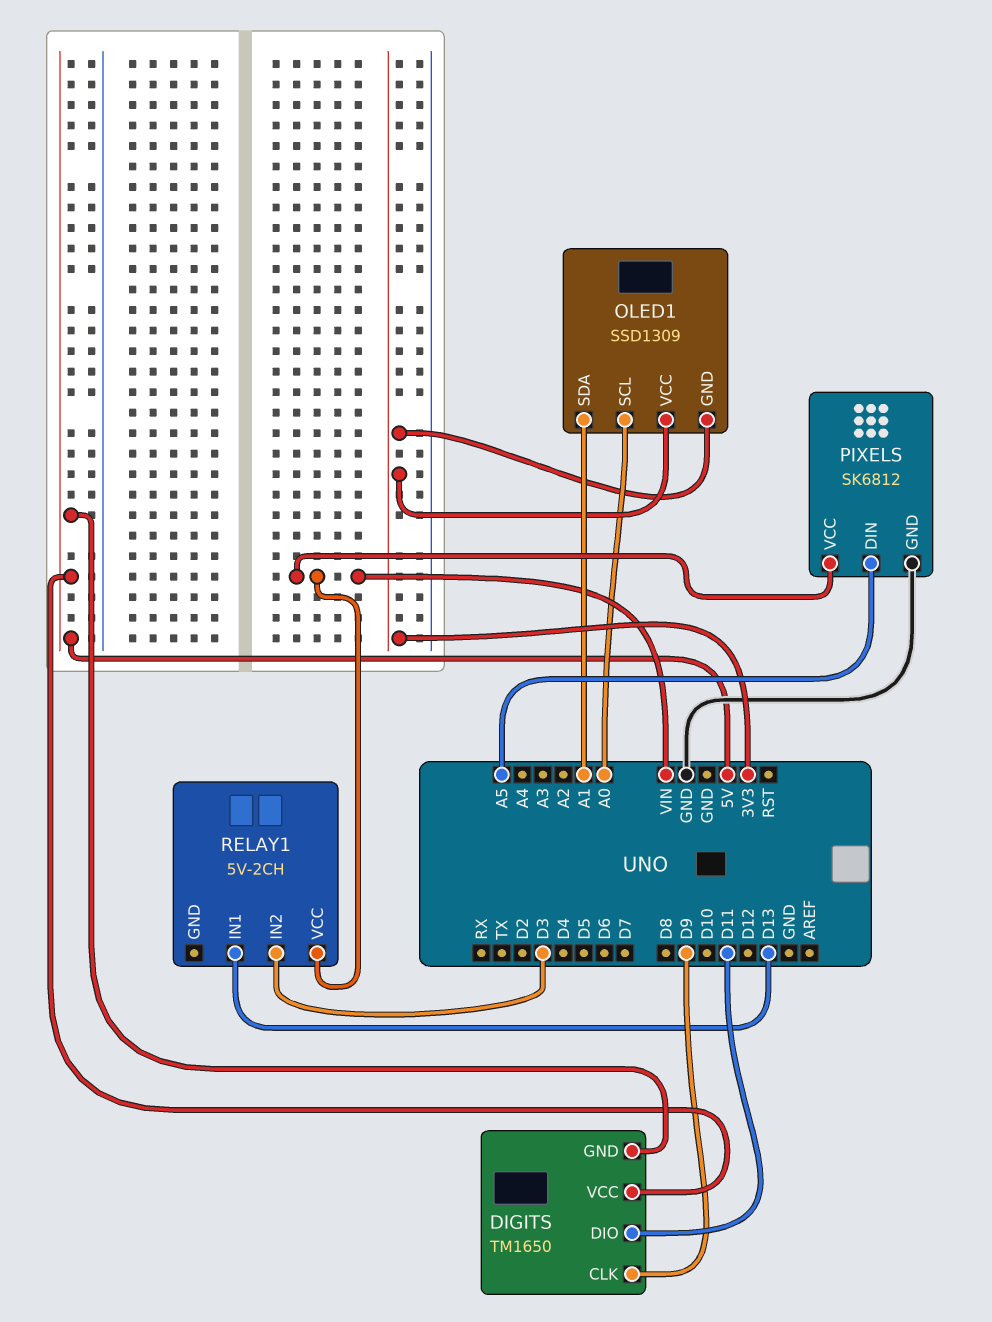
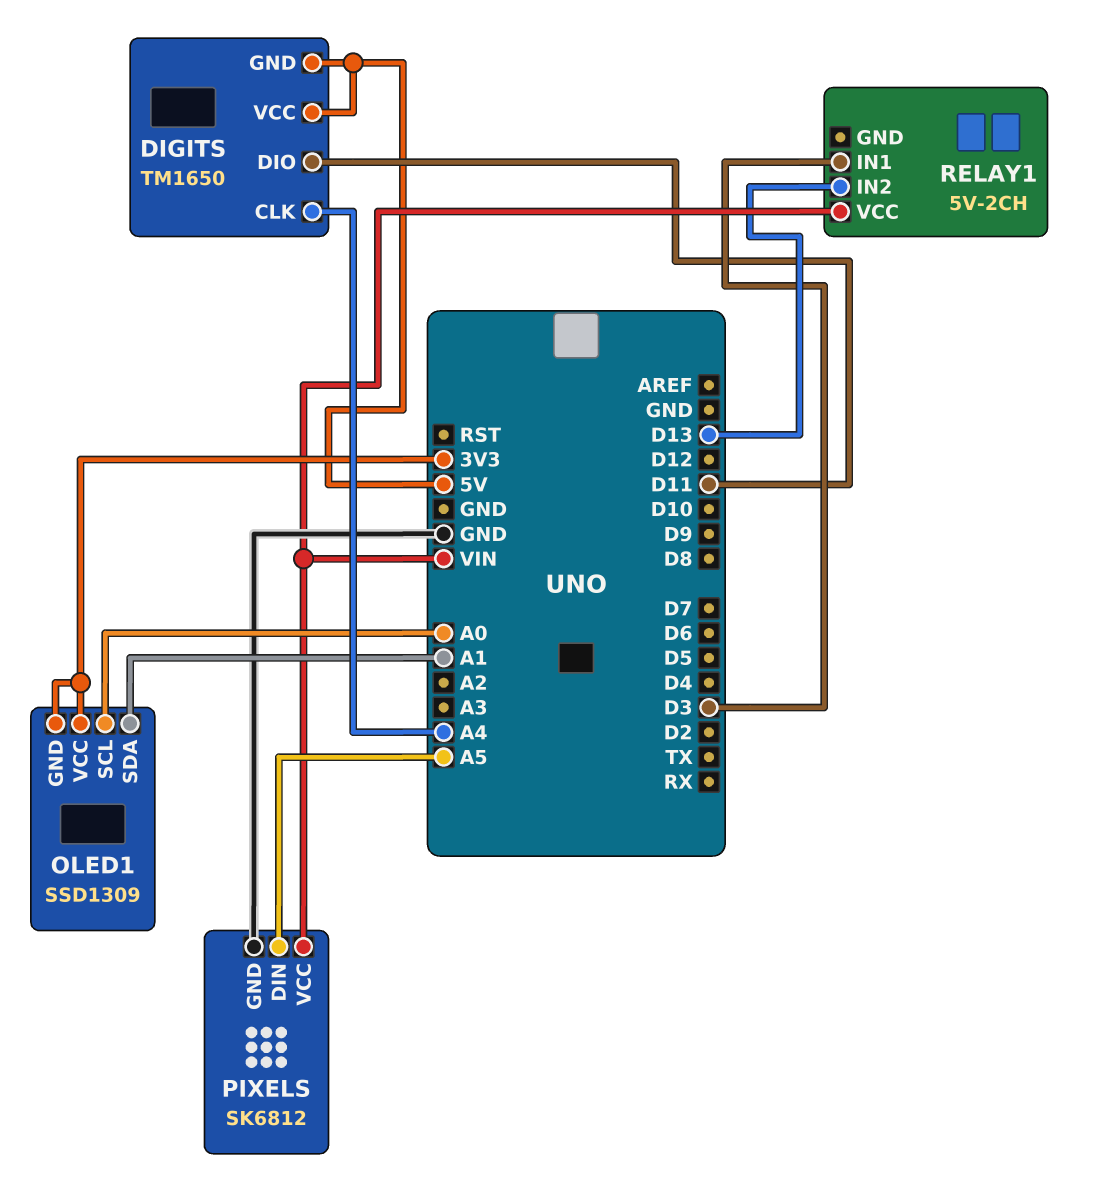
DIGITS pin CLK: D9 -> A4
RELAY1 pin IN1: D13 -> D3
RELAY1 pin IN2: D3 -> D13

